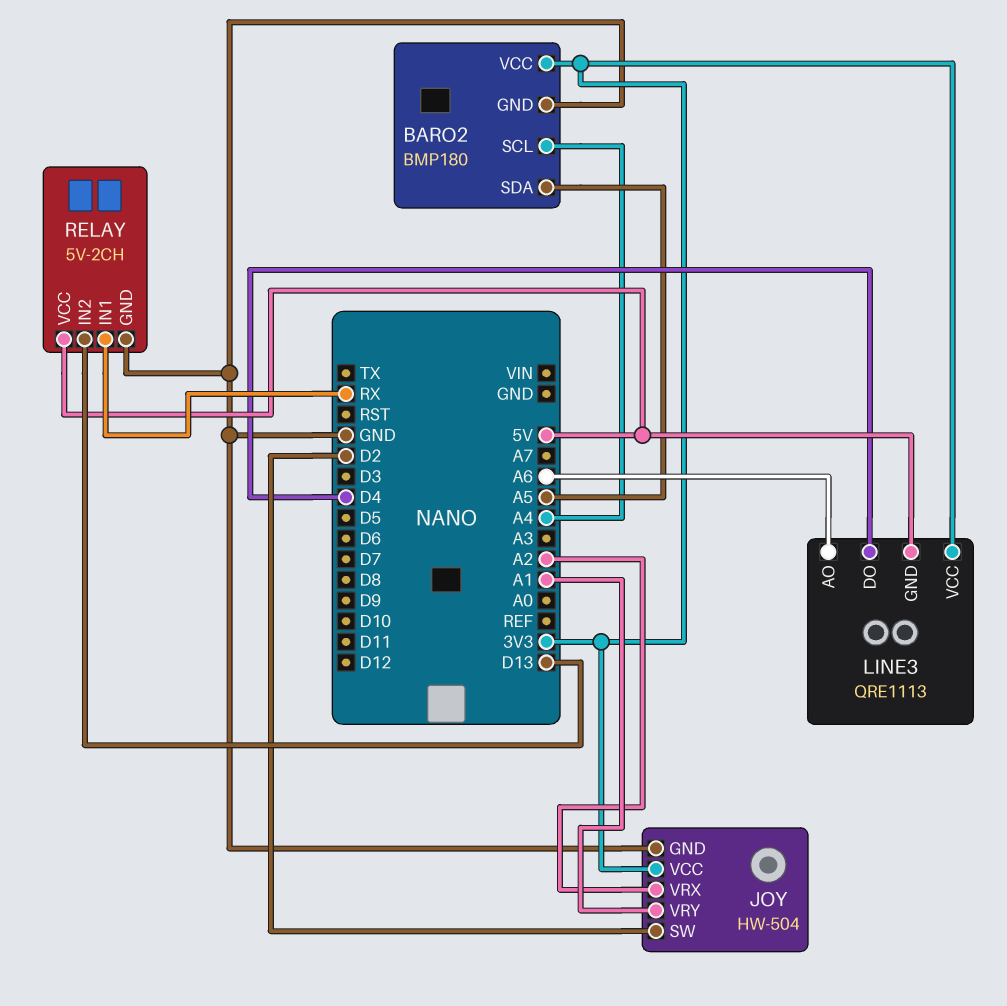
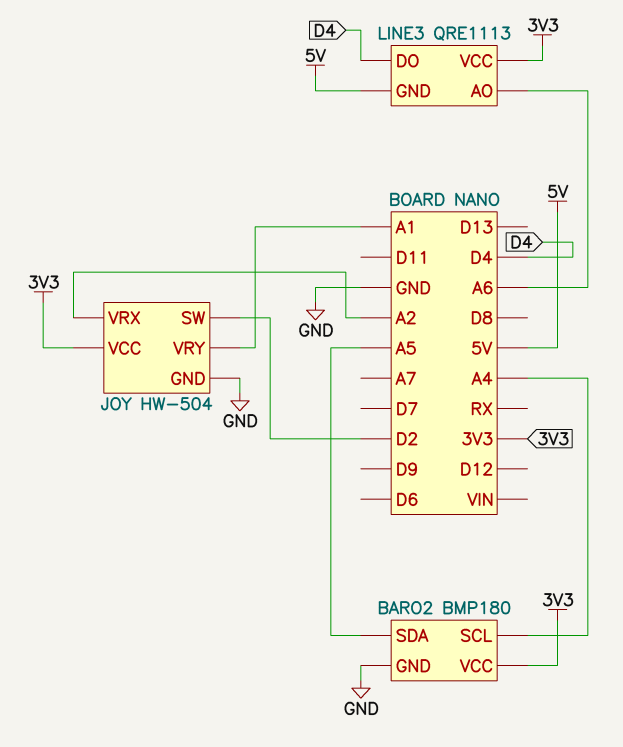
RELAY: 5V-2CH -> none
RELAY pin GND: GND -> none
RELAY pin IN1: RX -> none
RELAY pin IN2: D13 -> none
RELAY pin VCC: 5V -> none

